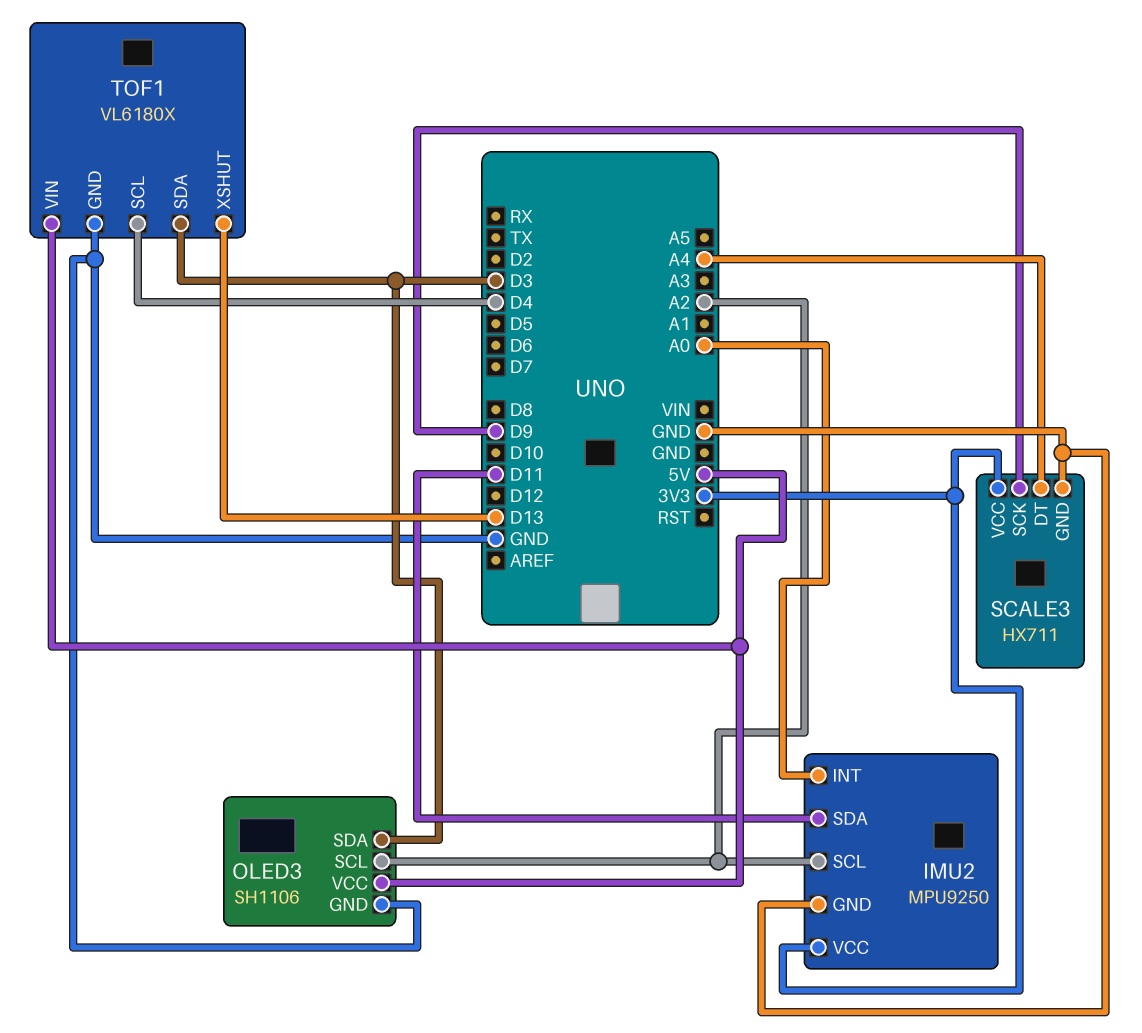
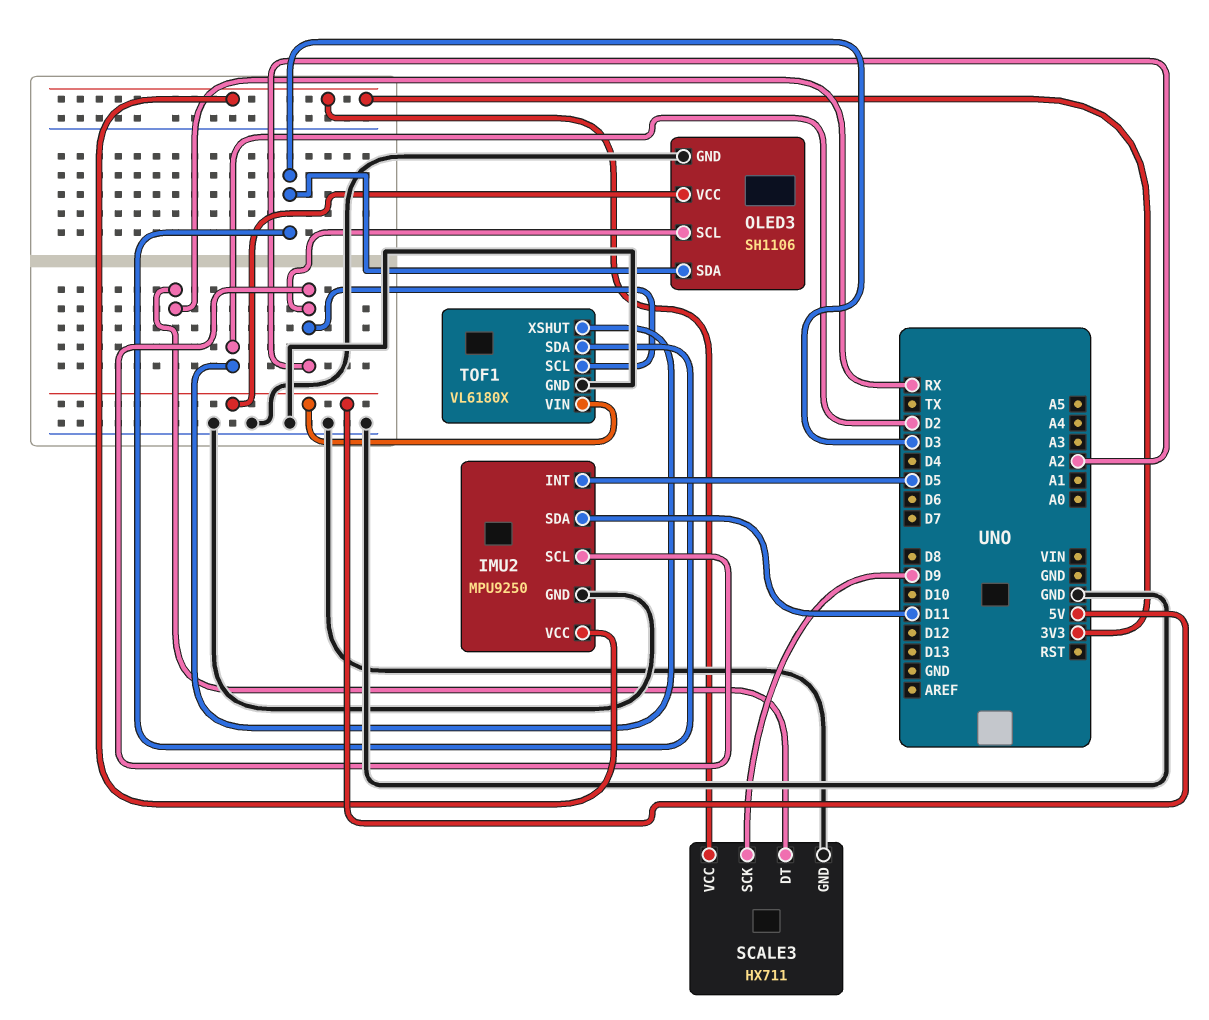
IMU2 pin INT: A0 -> D5
SCALE3 pin DT: A4 -> RX
TOF1 pin SCL: D4 -> A2
TOF1 pin XSHUT: D13 -> D2

